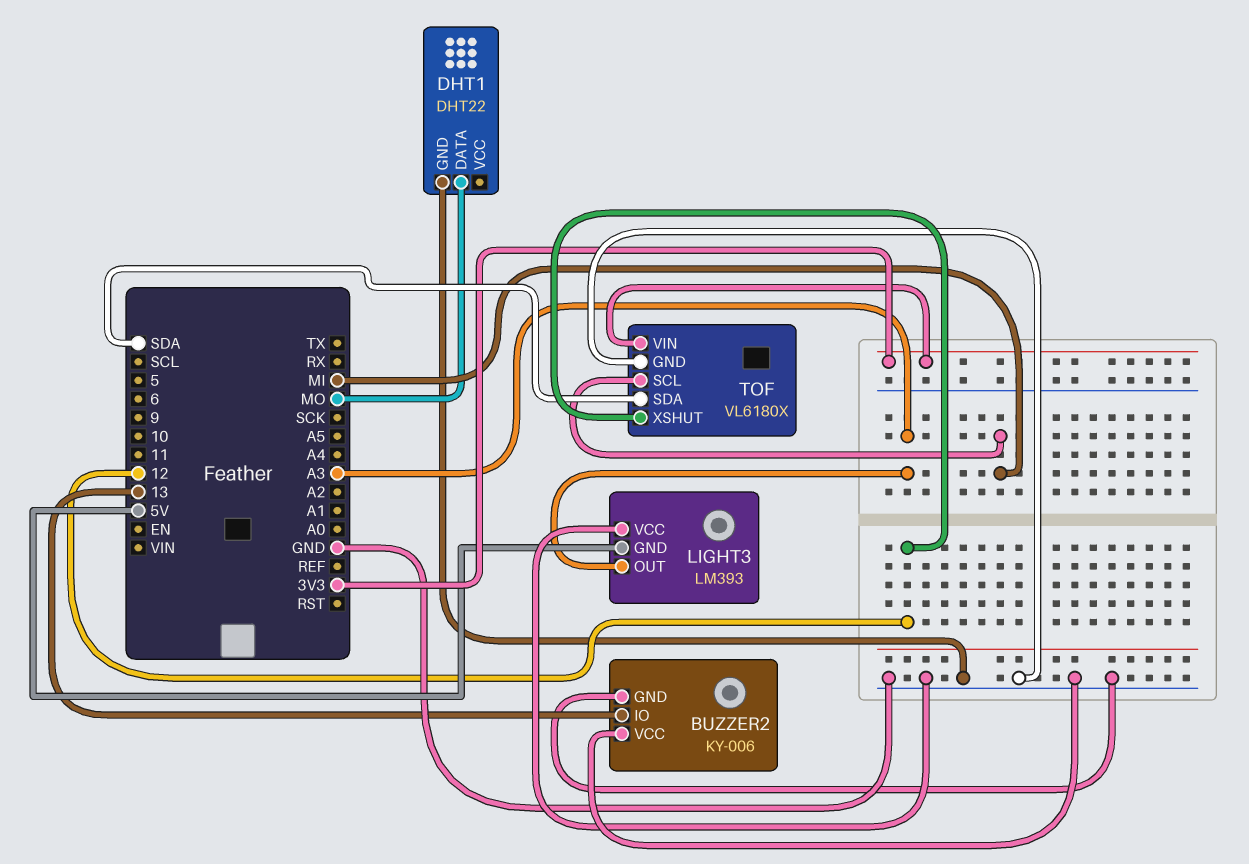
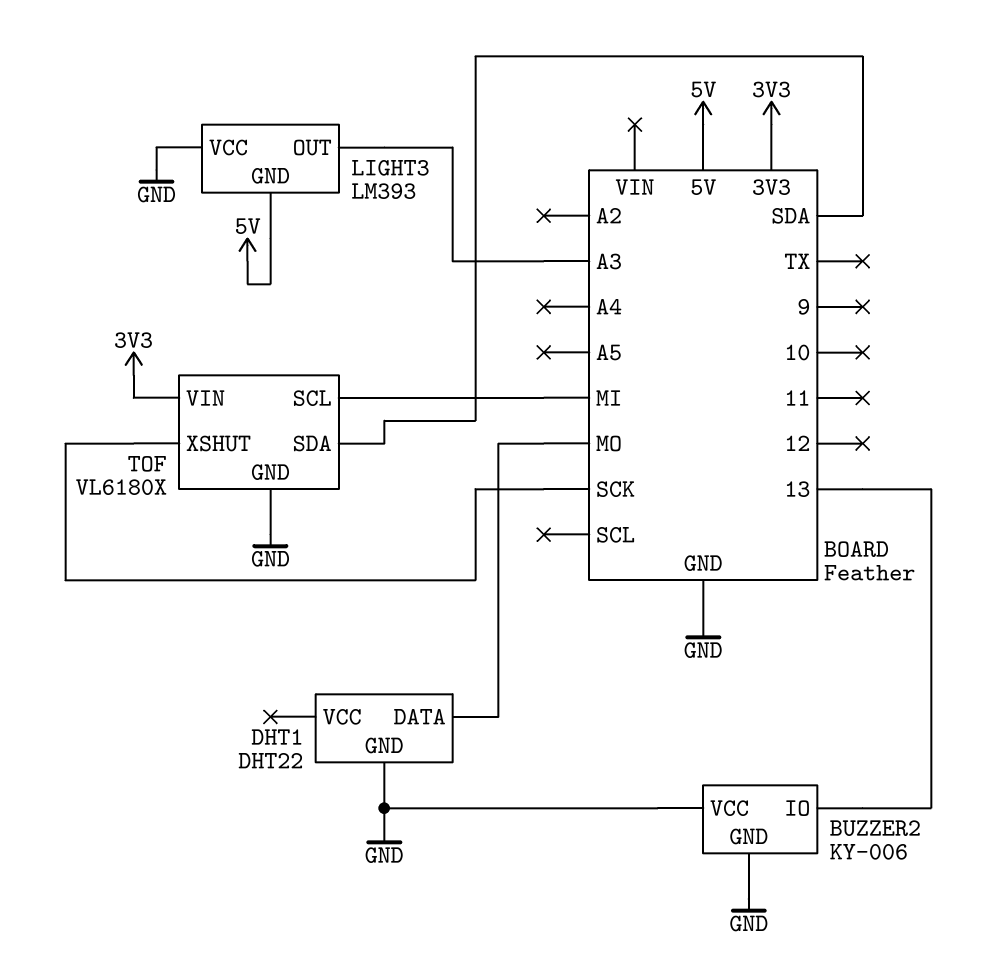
TOF pin XSHUT: 12 -> SCK

